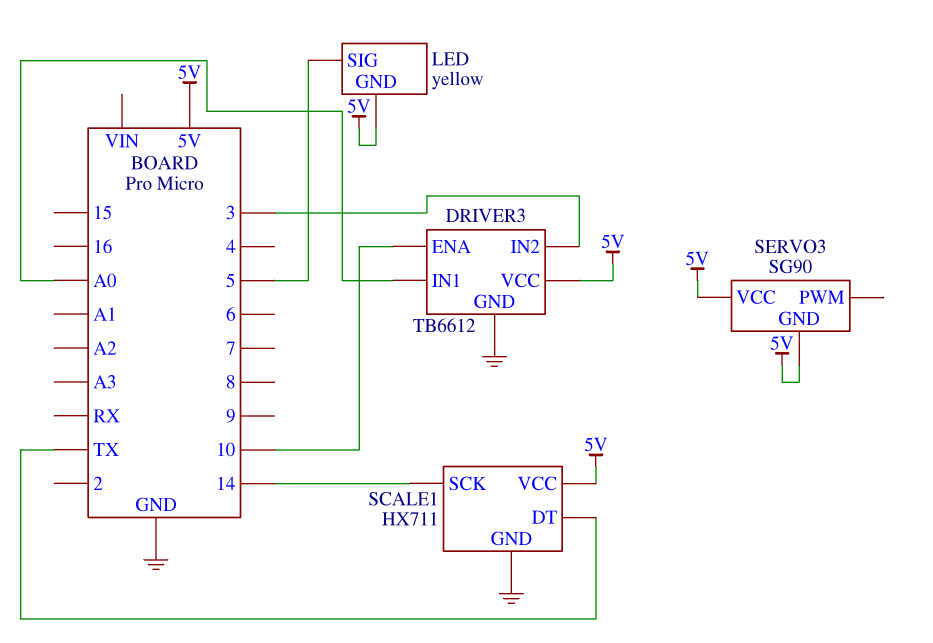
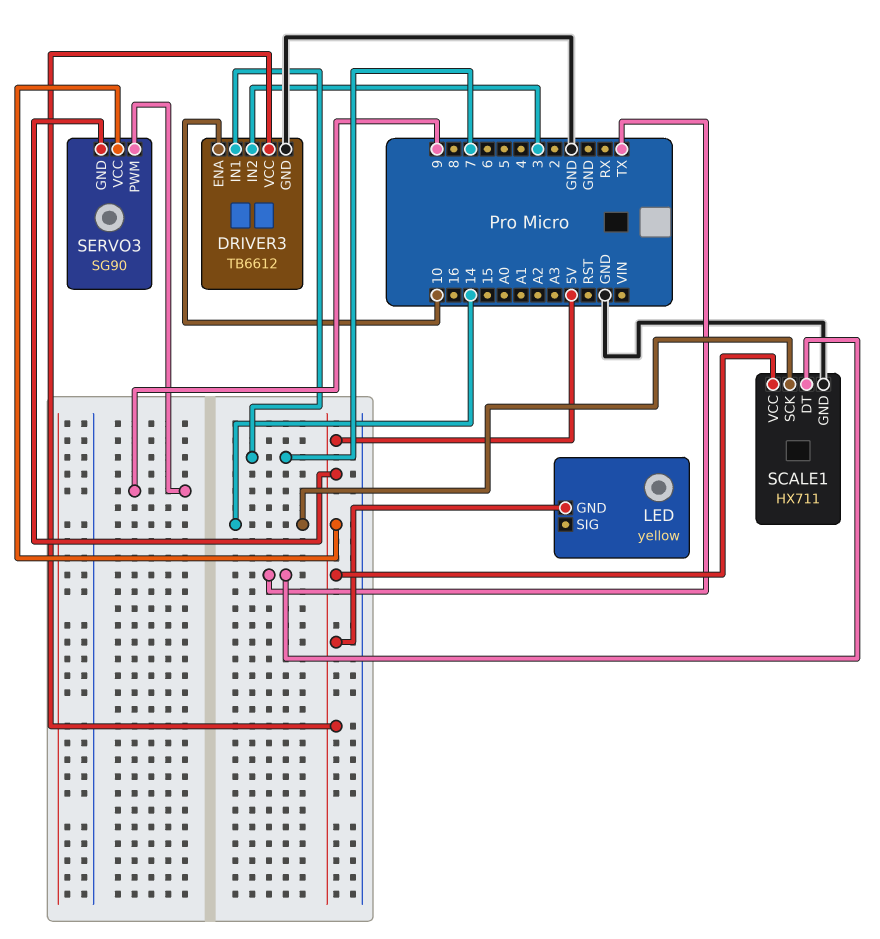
DRIVER3 pin IN1: A0 -> 7
LED pin SIG: 5 -> none
SERVO3 pin PWM: none -> 9

